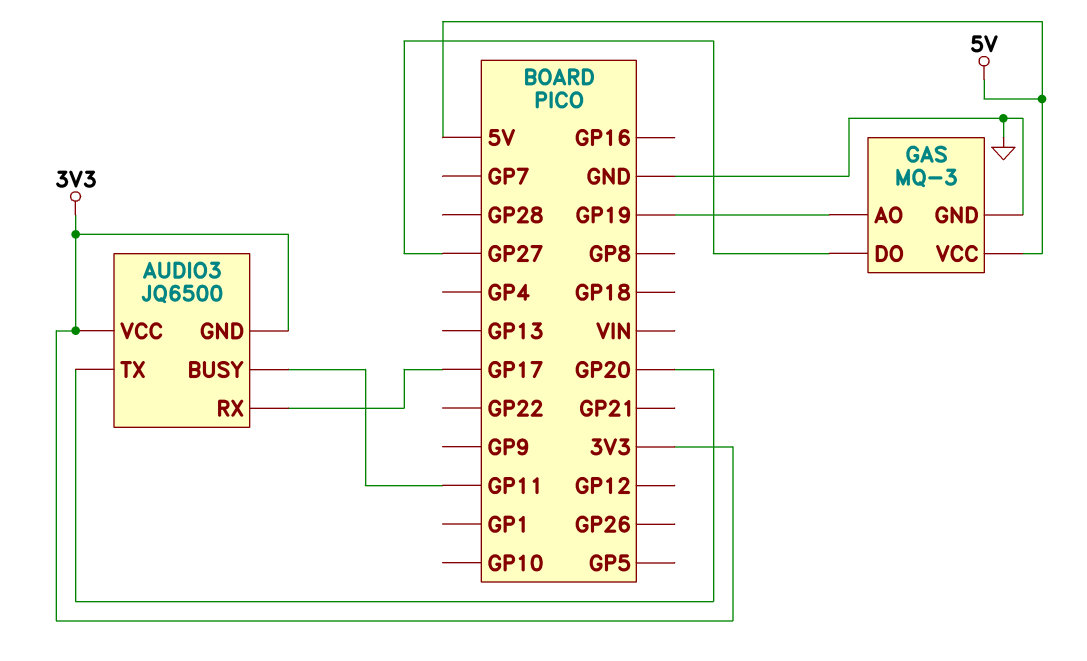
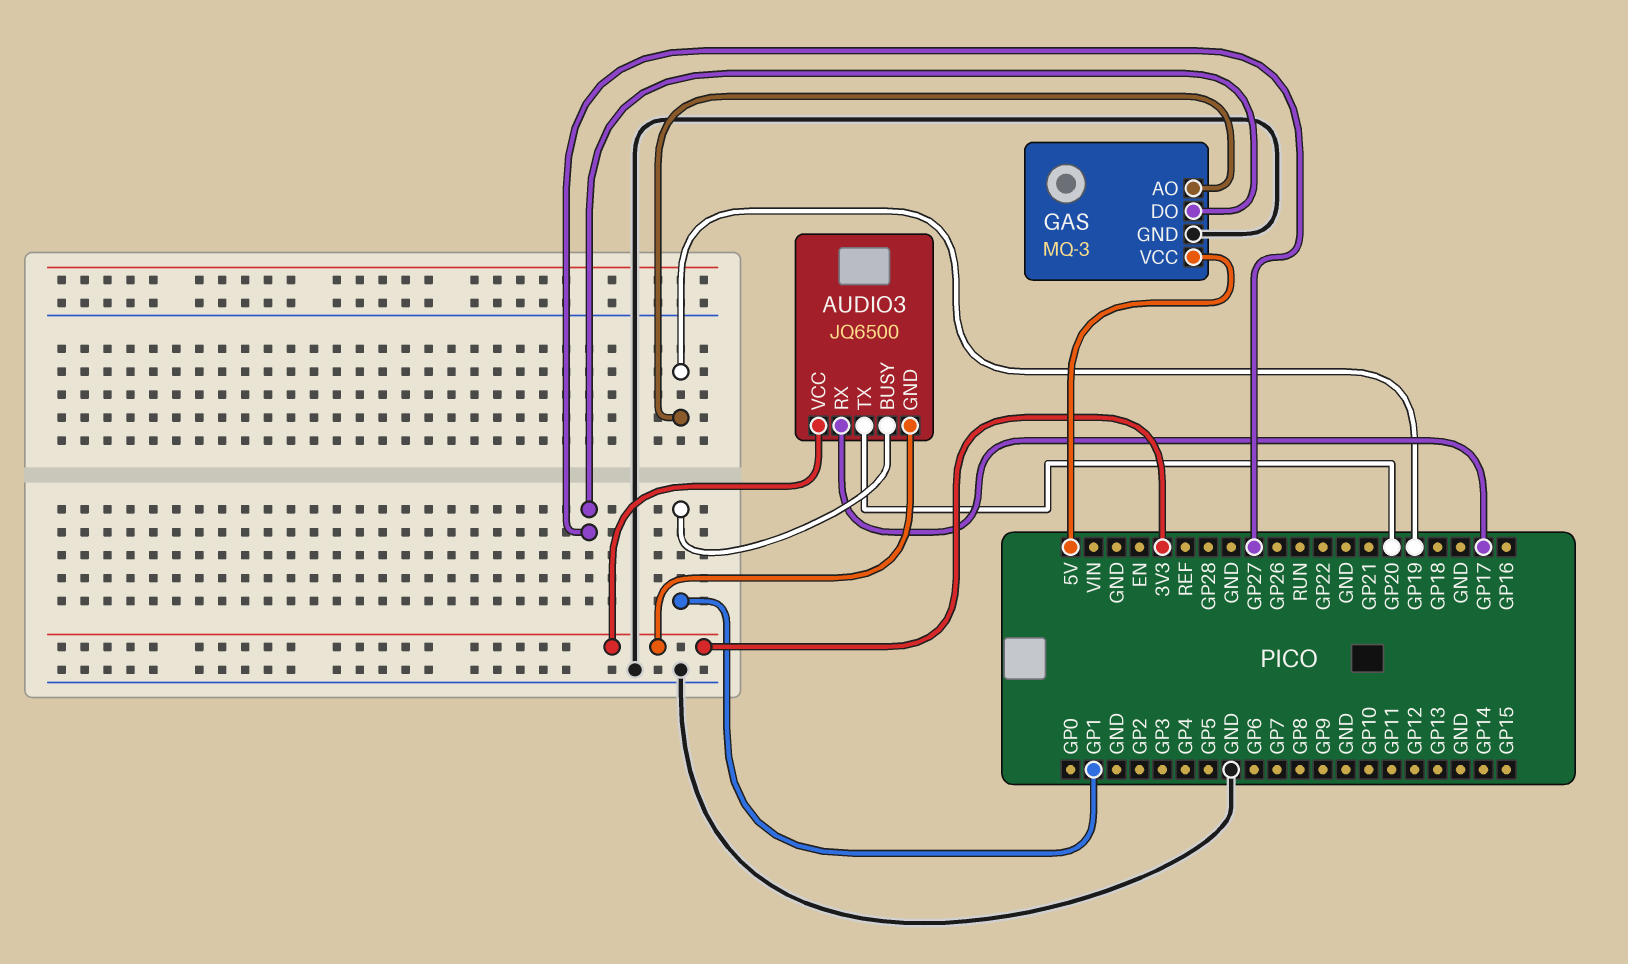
AUDIO3 pin BUSY: GP11 -> GP1

